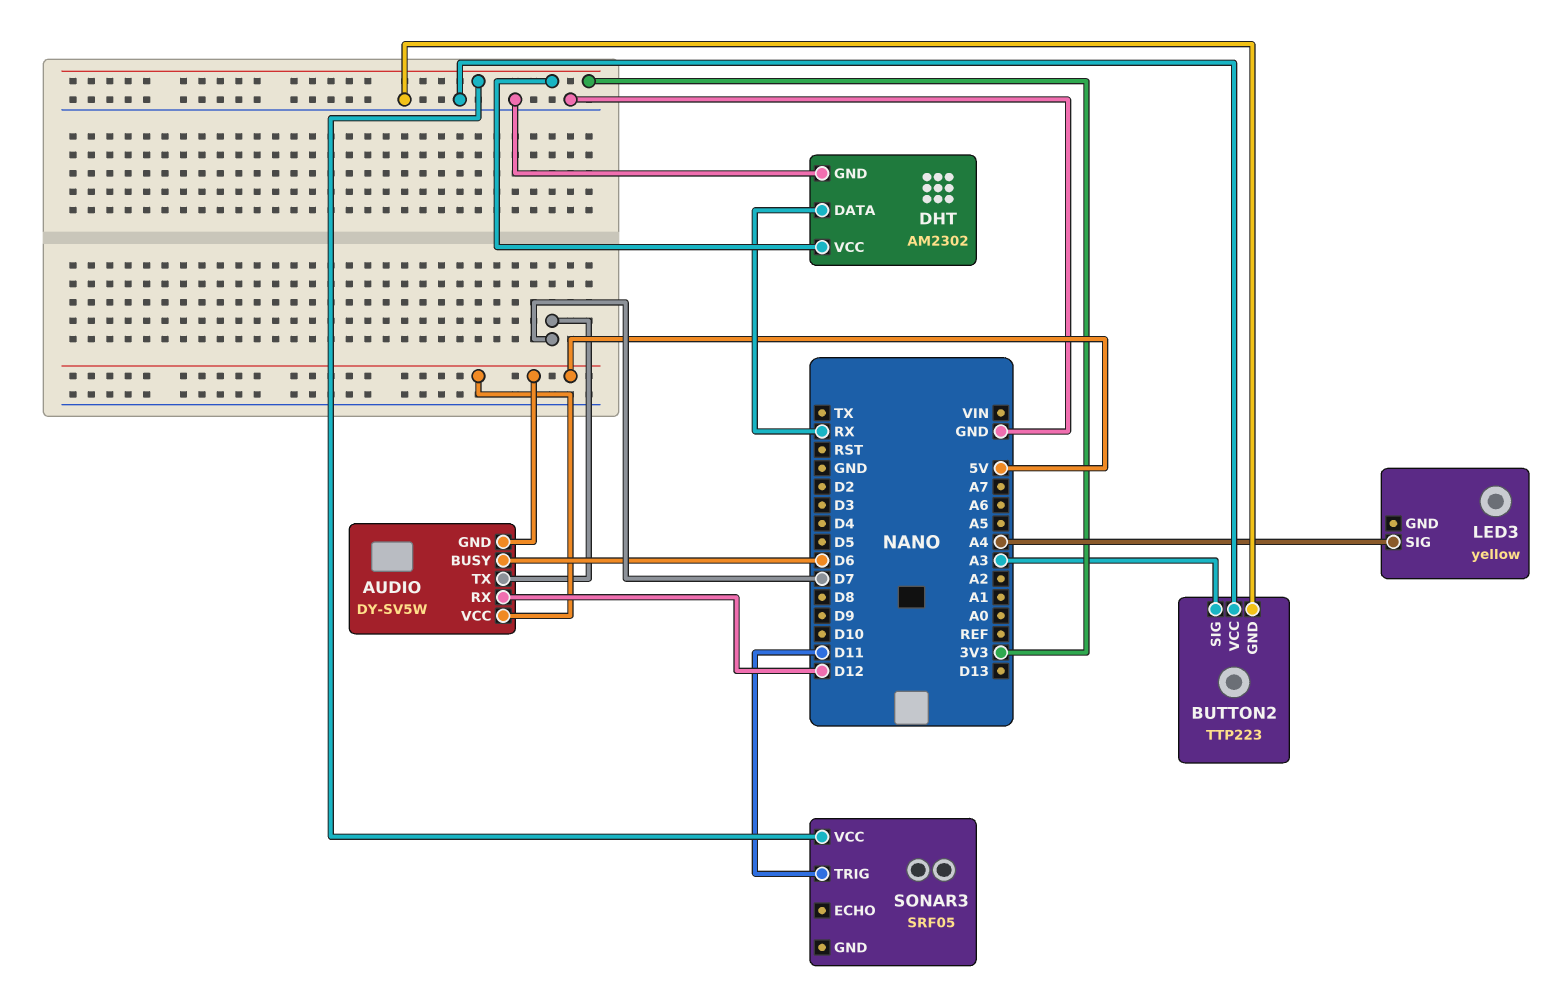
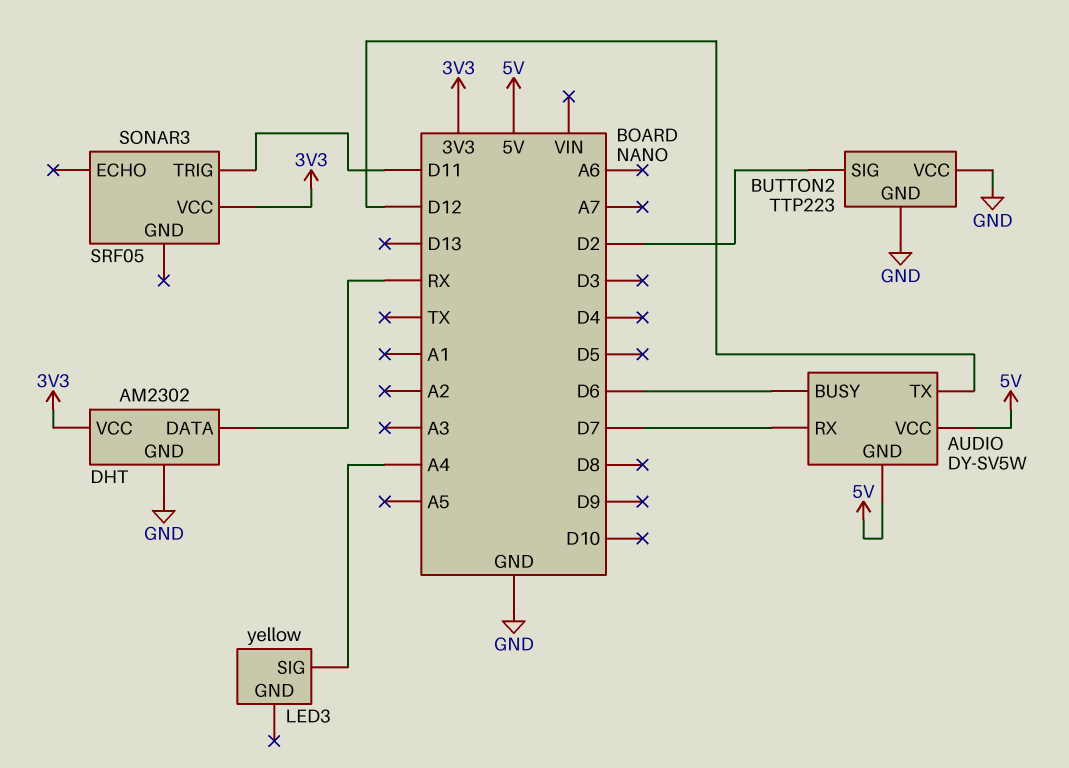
AUDIO pin RX: D12 -> D7
AUDIO pin TX: D7 -> D12
BUTTON2 pin SIG: A3 -> D2

